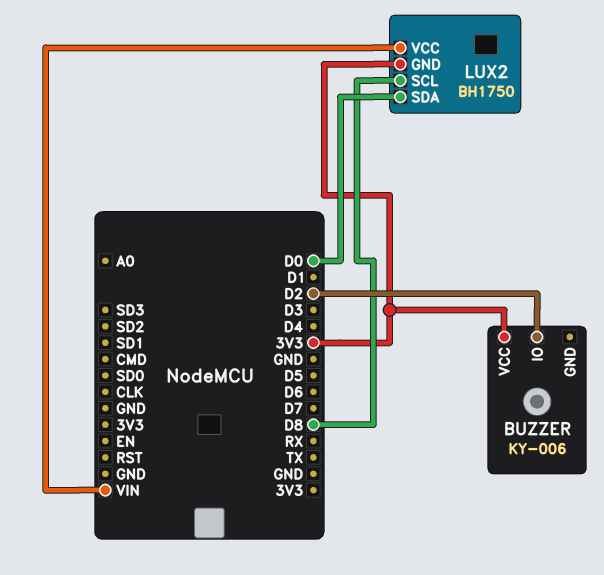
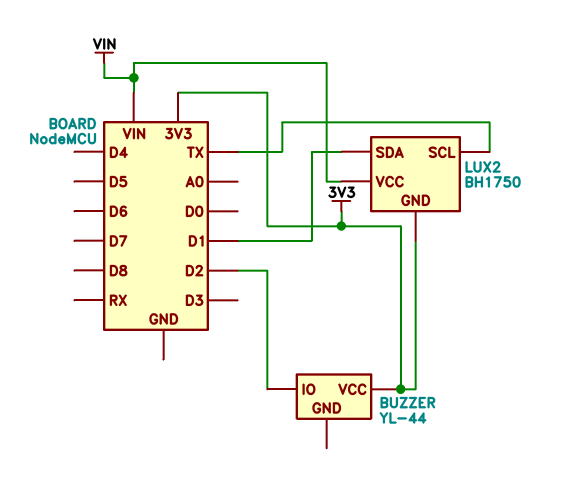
BUZZER: KY-006 -> YL-44
LUX2 pin SCL: D8 -> TX
LUX2 pin SDA: D0 -> D1

